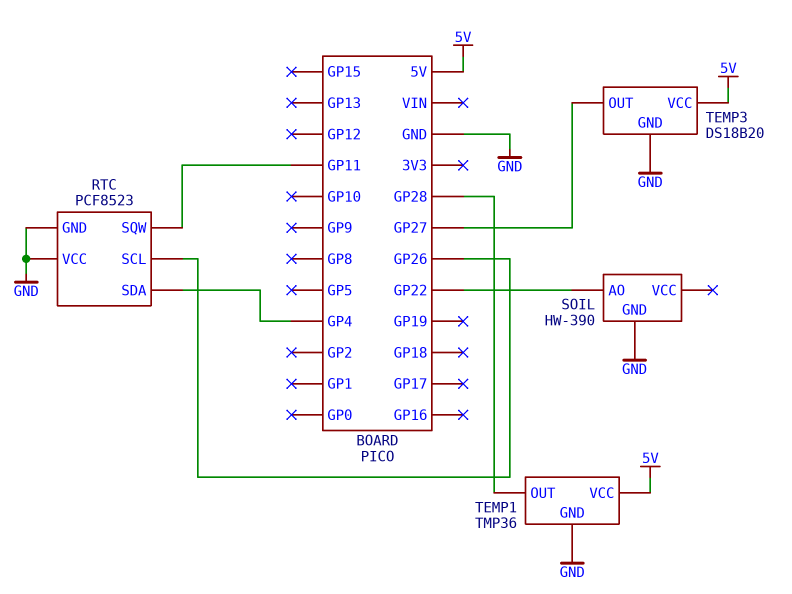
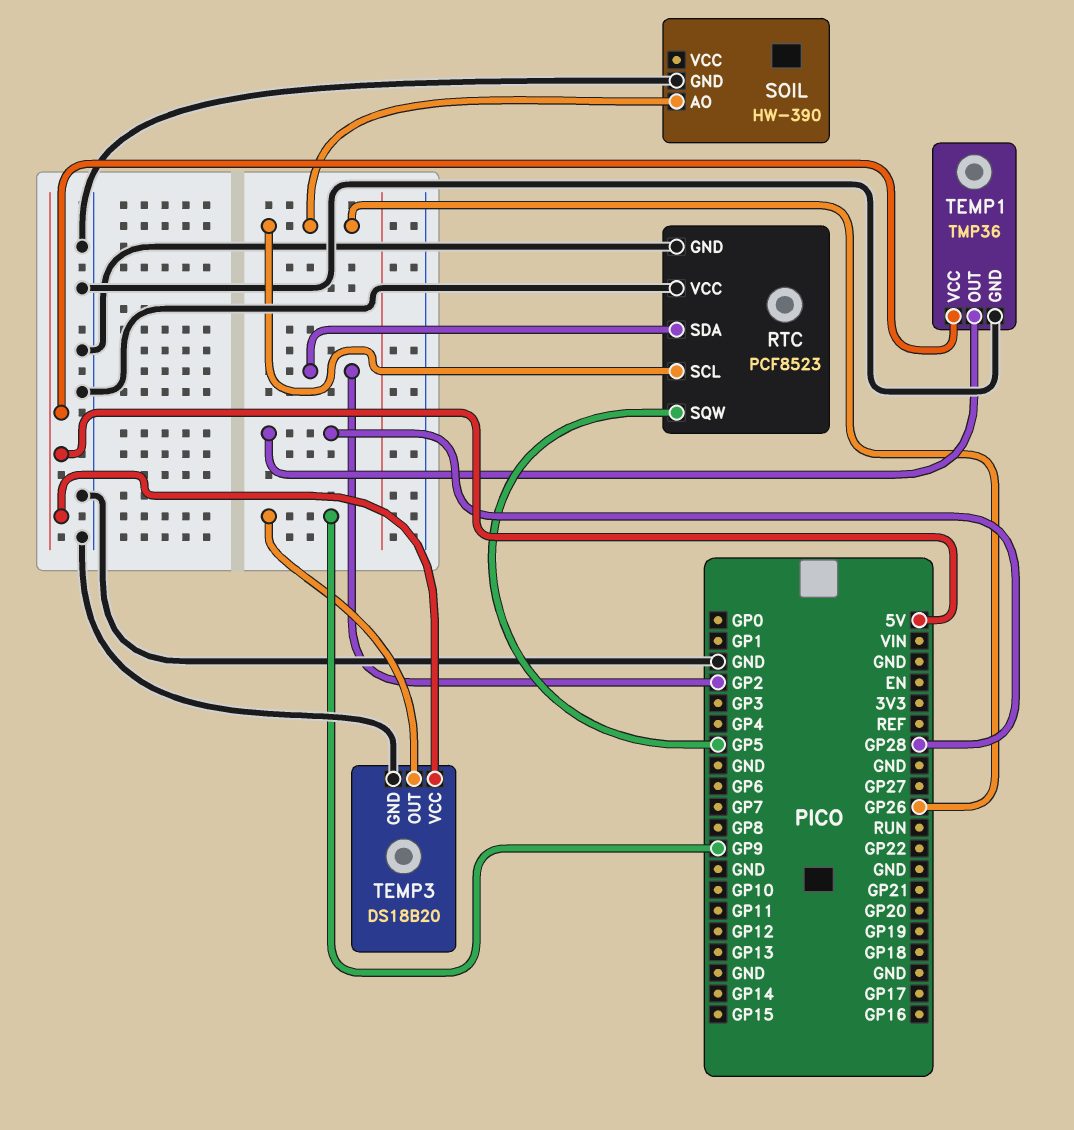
RTC pin SDA: GP4 -> GP2
RTC pin SQW: GP11 -> GP5
SOIL pin AO: GP22 -> GP26
TEMP3 pin OUT: GP27 -> GP9

